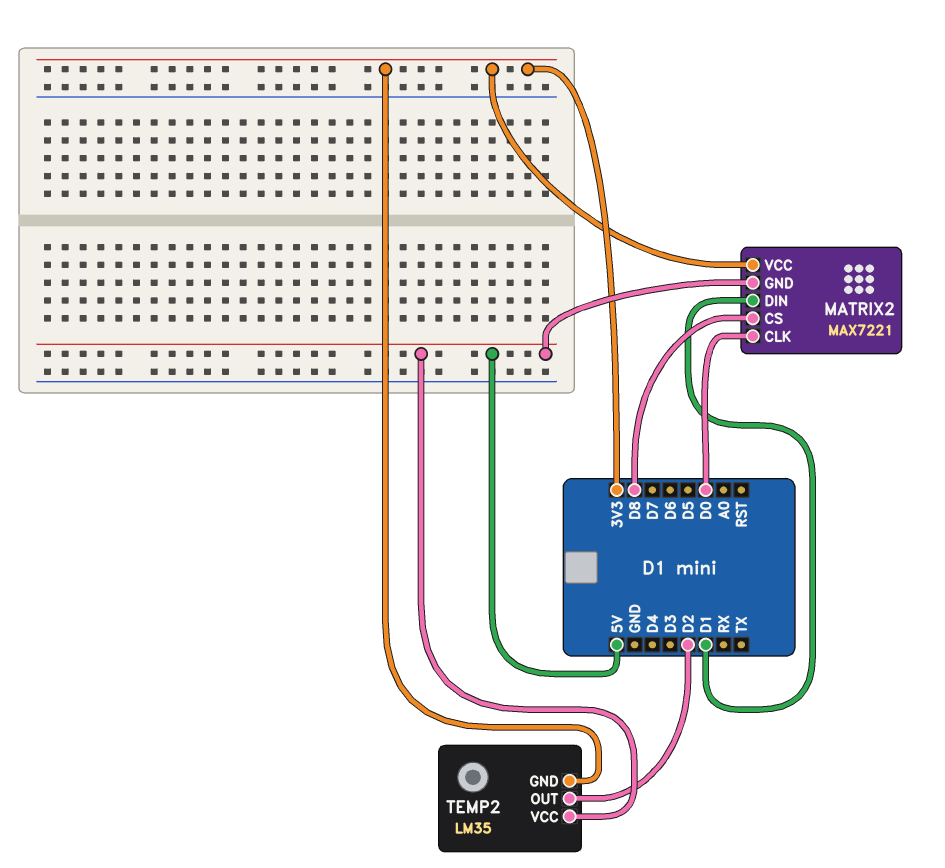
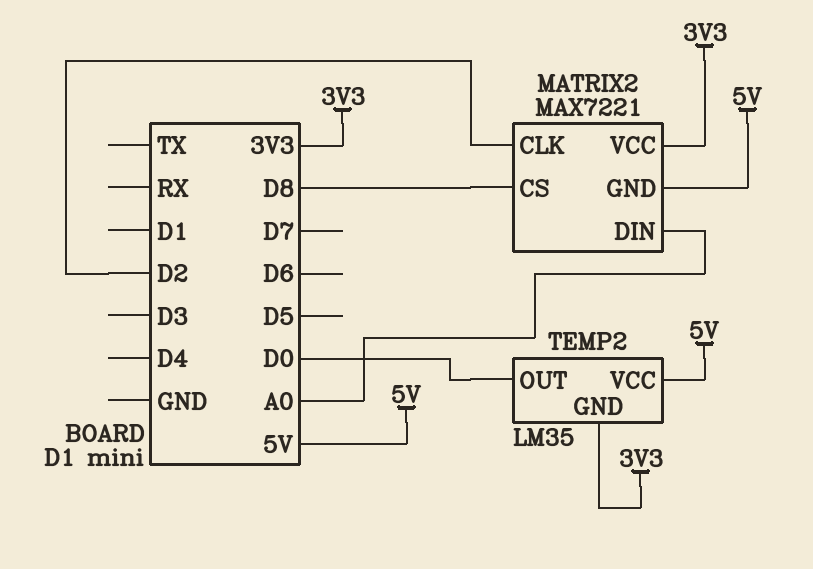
MATRIX2 pin CLK: D0 -> D2
MATRIX2 pin DIN: D1 -> A0
TEMP2 pin OUT: D2 -> D0

